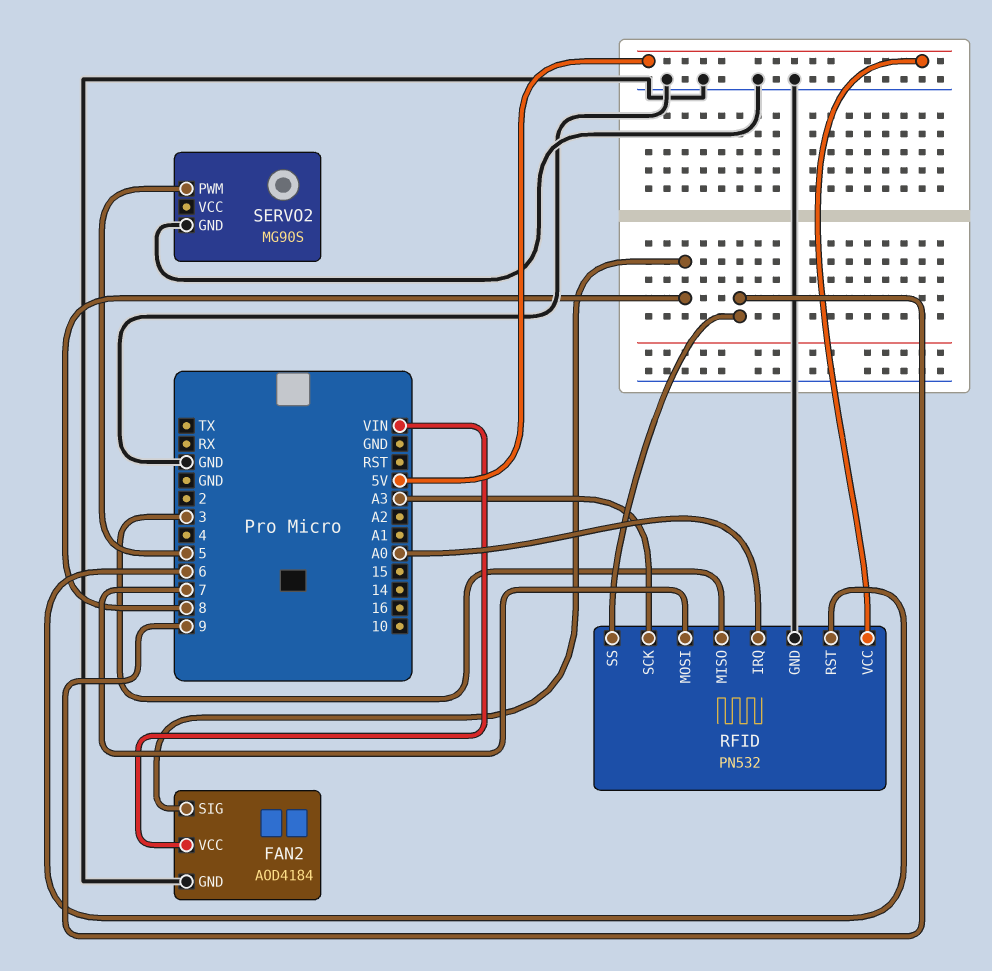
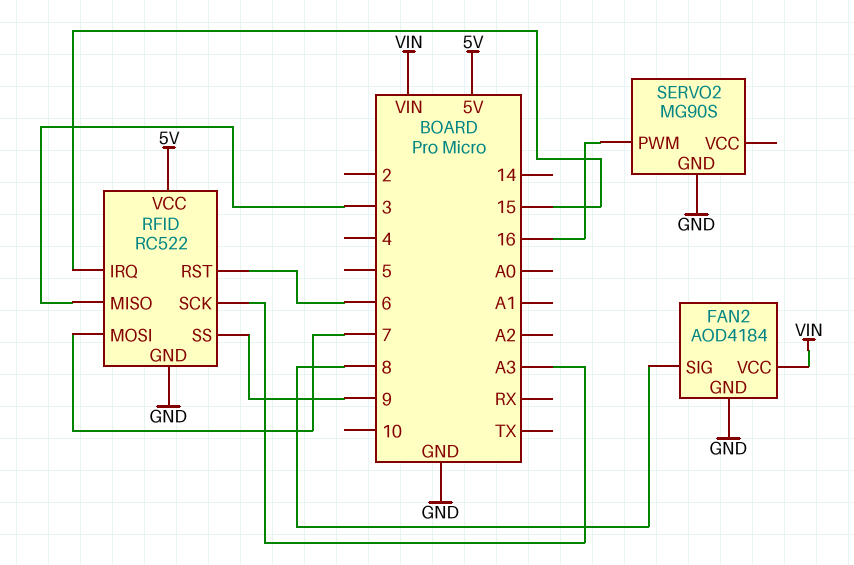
RFID: PN532 -> RC522
RFID pin IRQ: A0 -> 15
SERVO2 pin PWM: 5 -> 16

